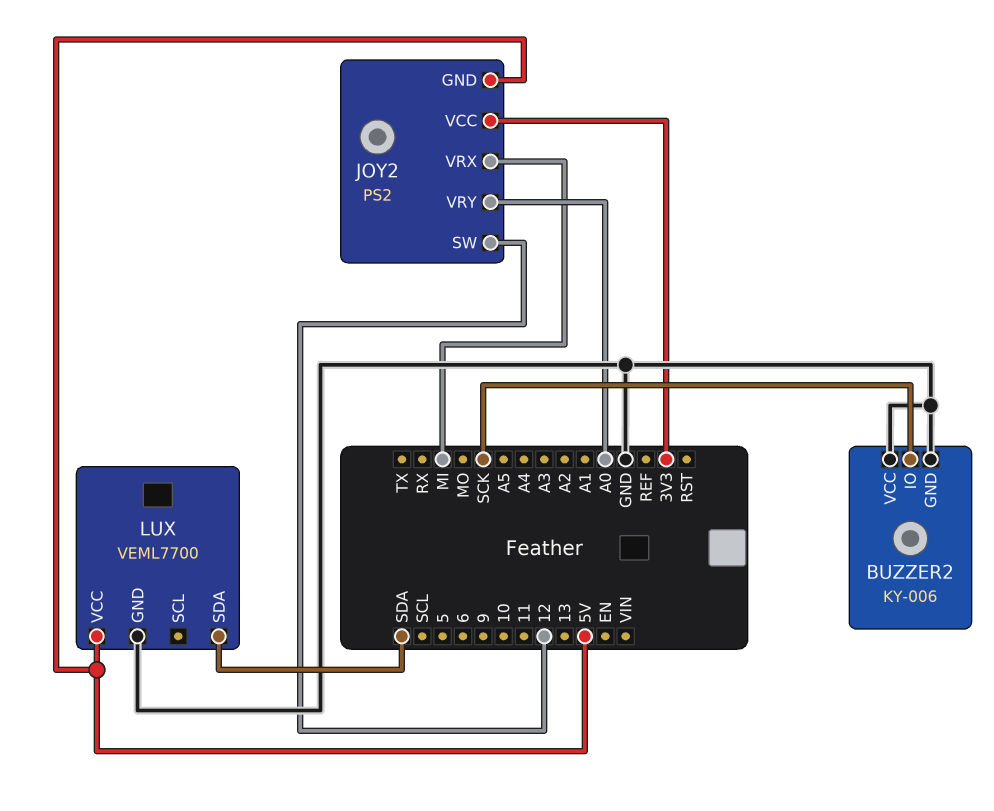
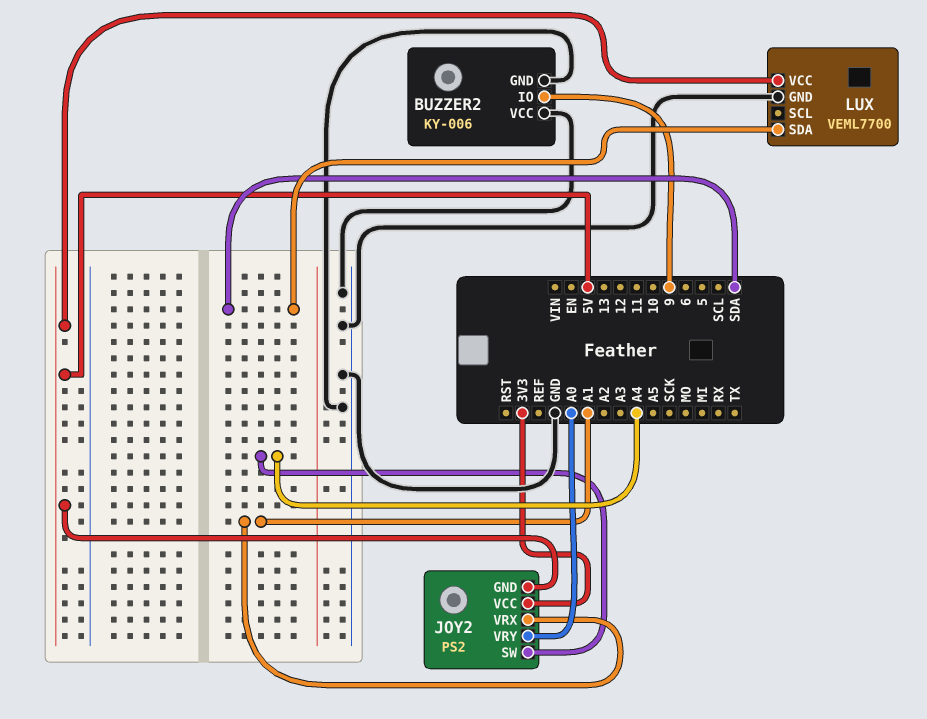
BUZZER2 pin IO: SCK -> 9
JOY2 pin SW: 12 -> A4
JOY2 pin VRX: MI -> A1

